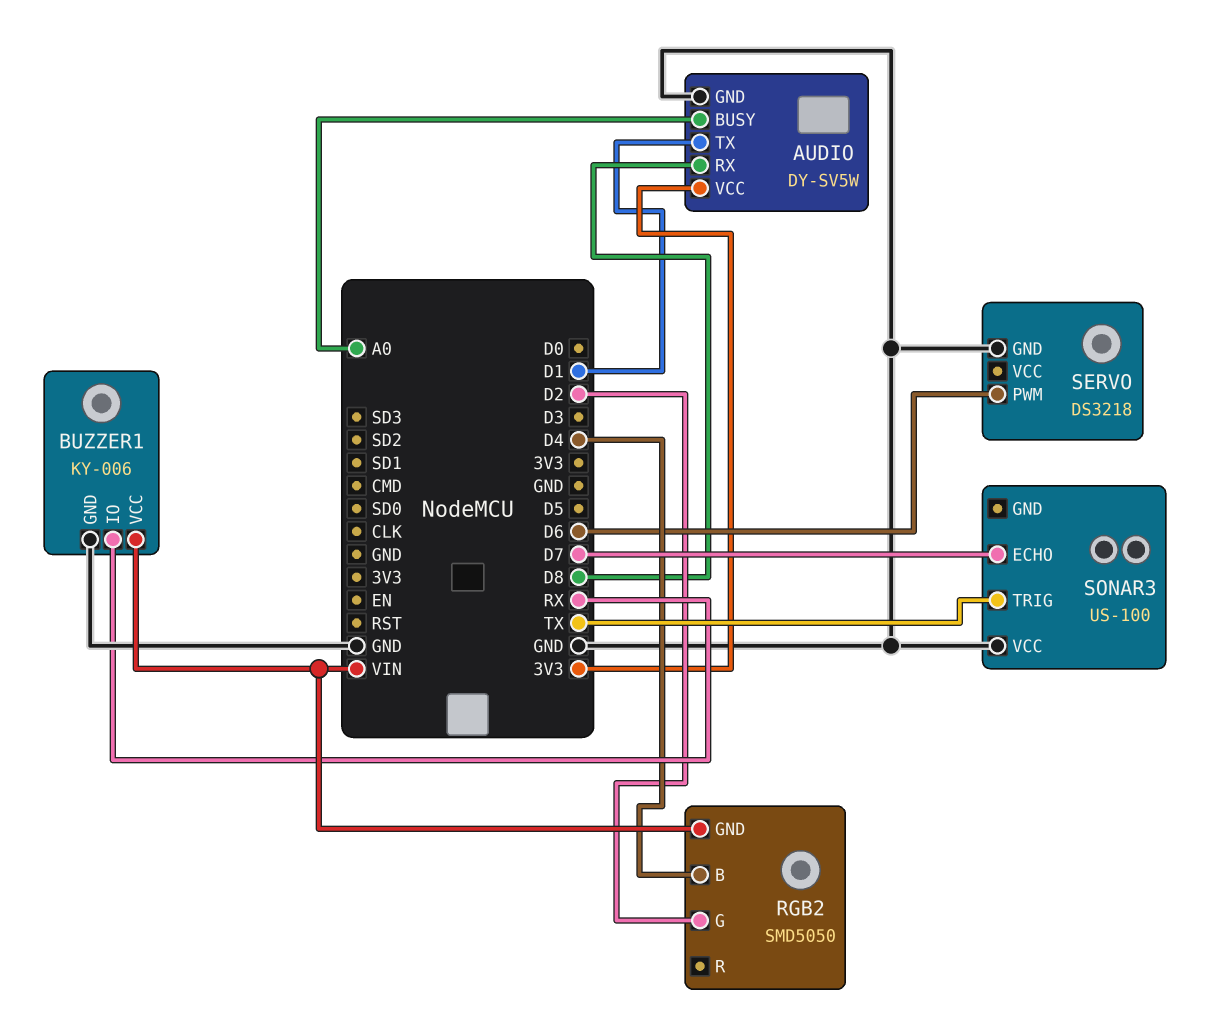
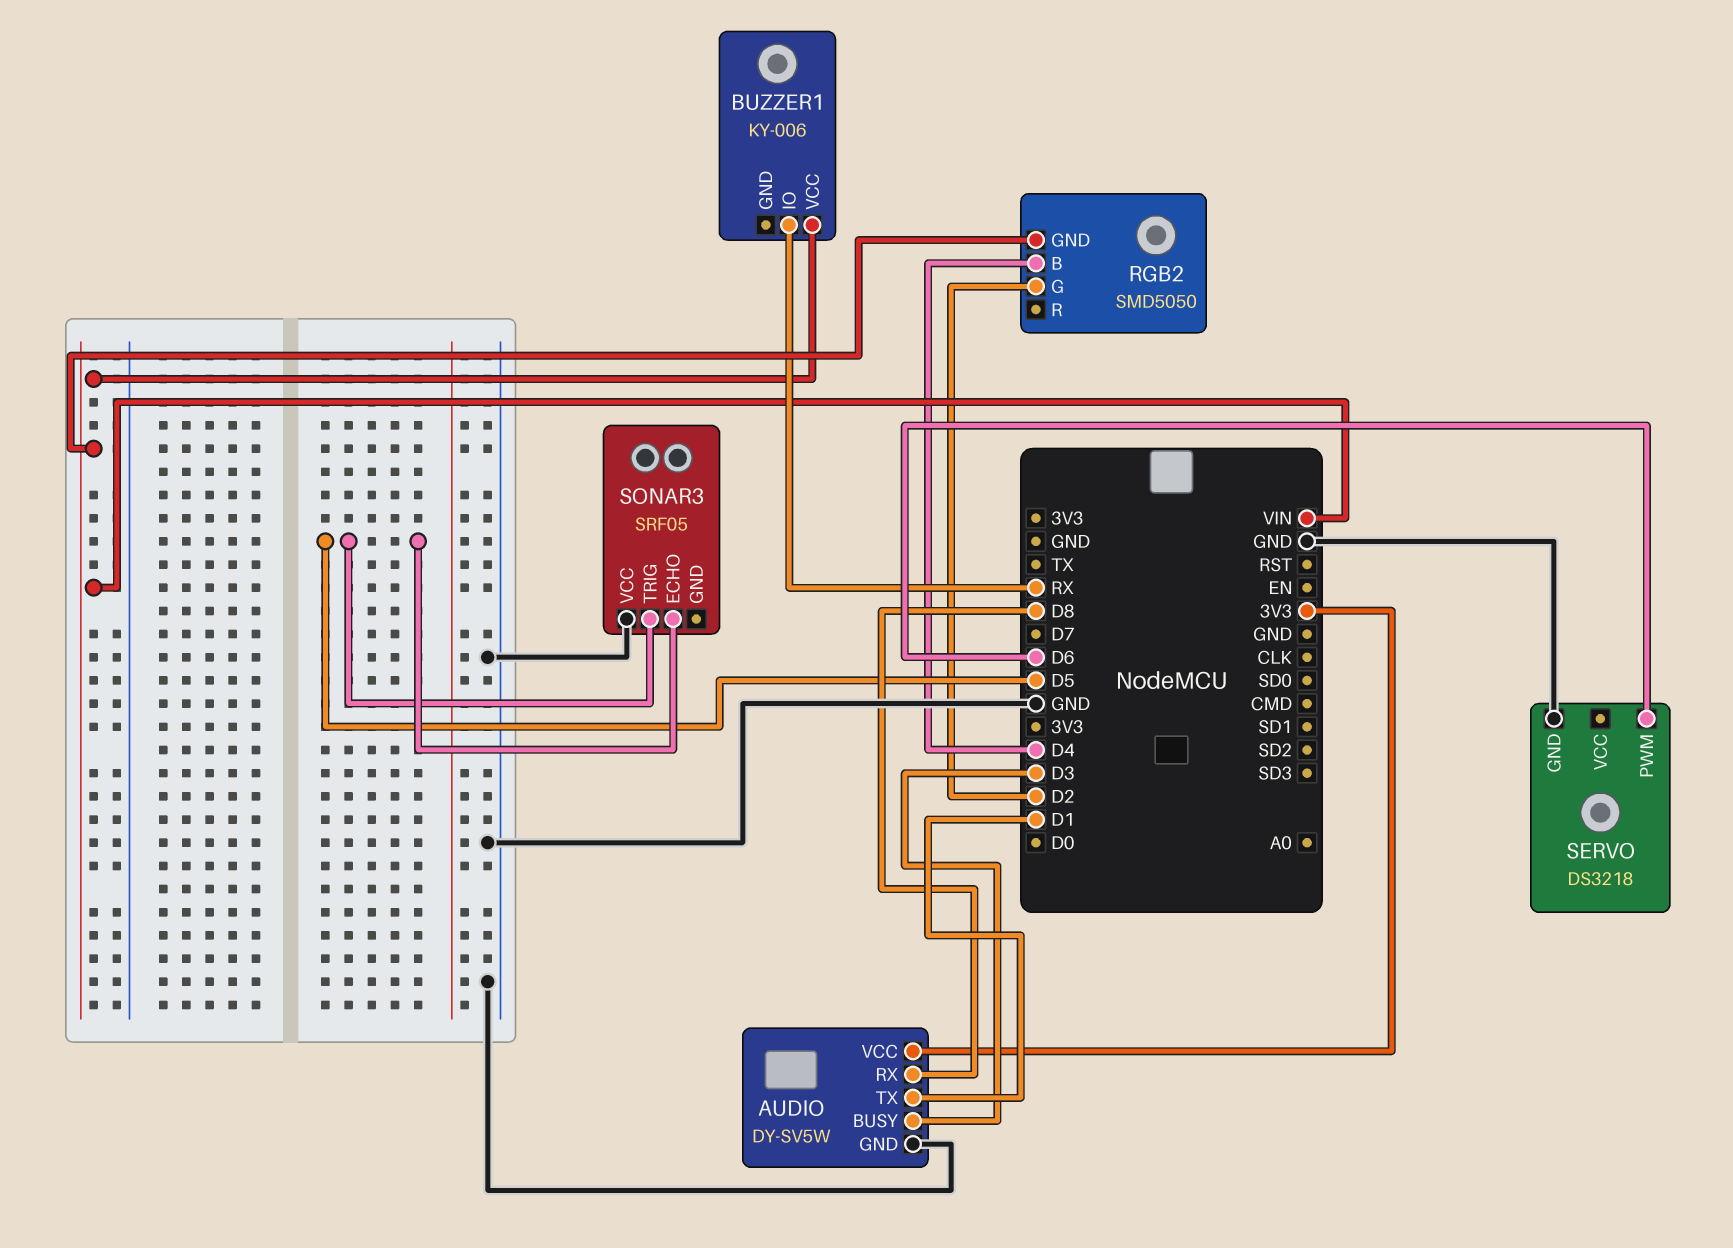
AUDIO pin BUSY: A0 -> D3
BUZZER1 pin GND: GND -> none
SONAR3: US-100 -> SRF05
SONAR3 pin ECHO: D7 -> D5
SONAR3 pin TRIG: TX -> D5

